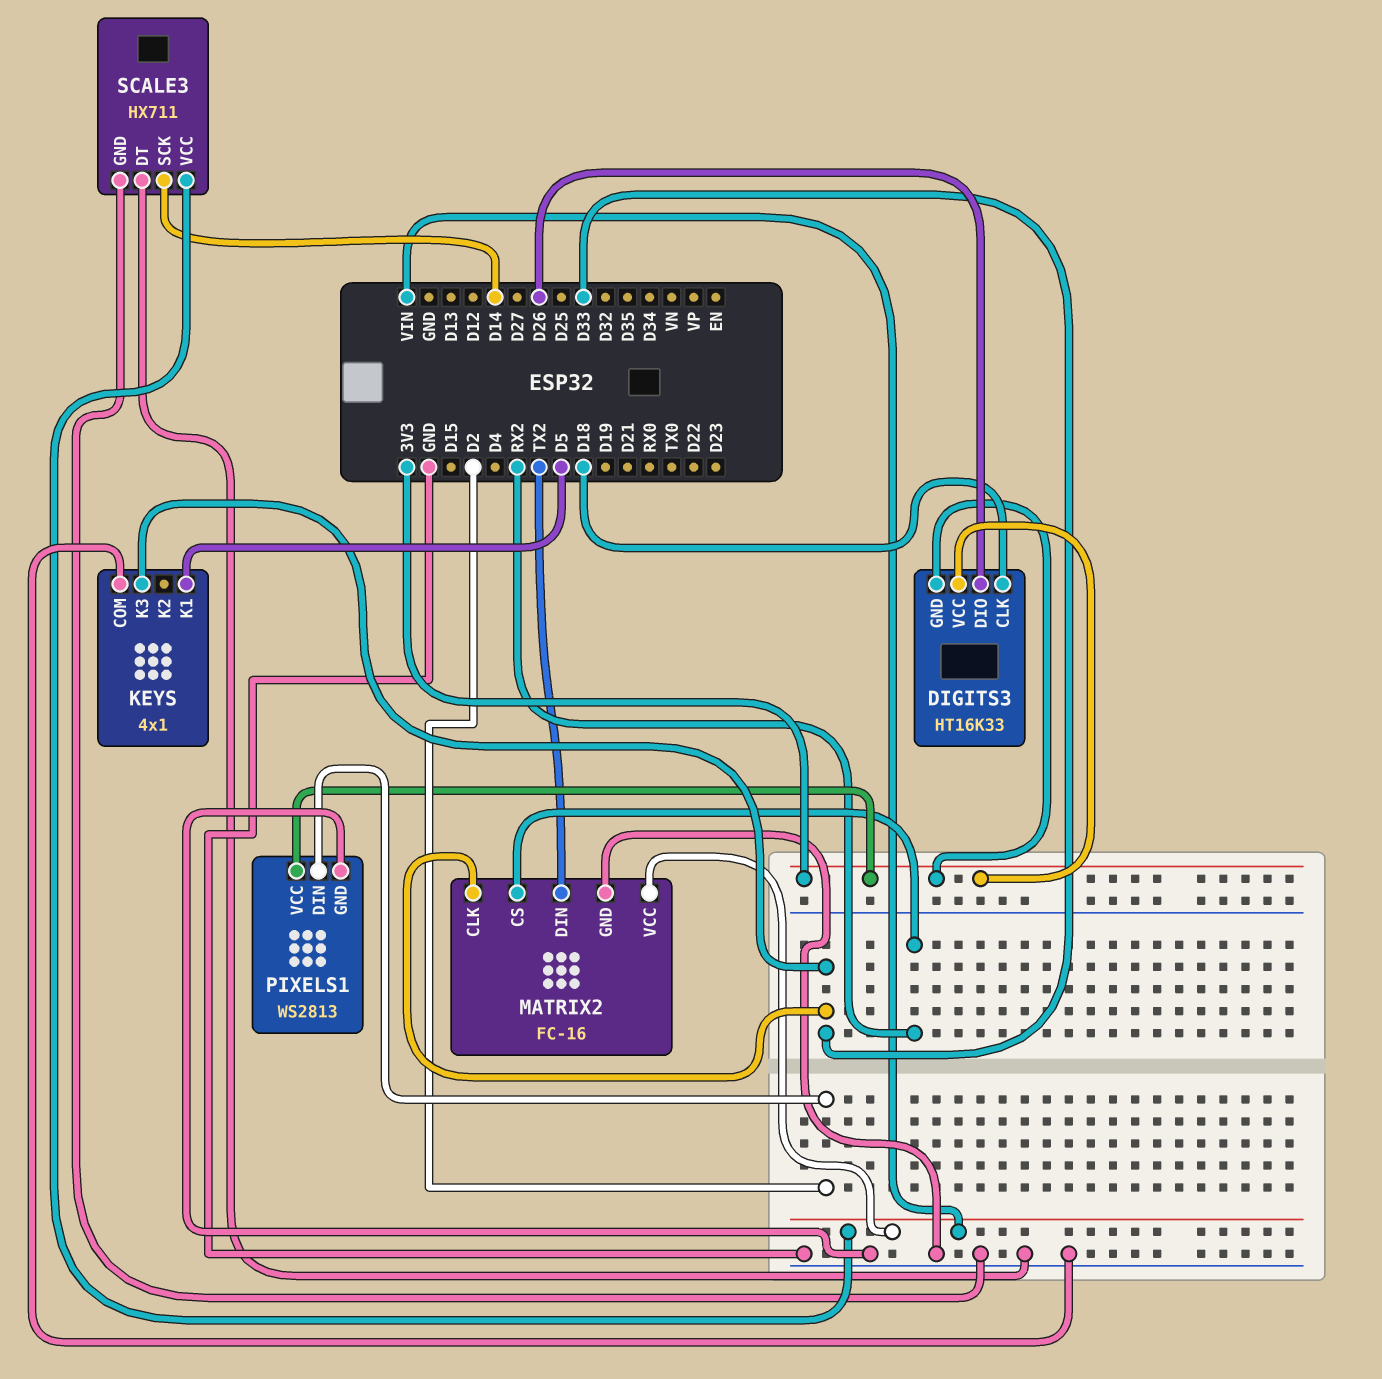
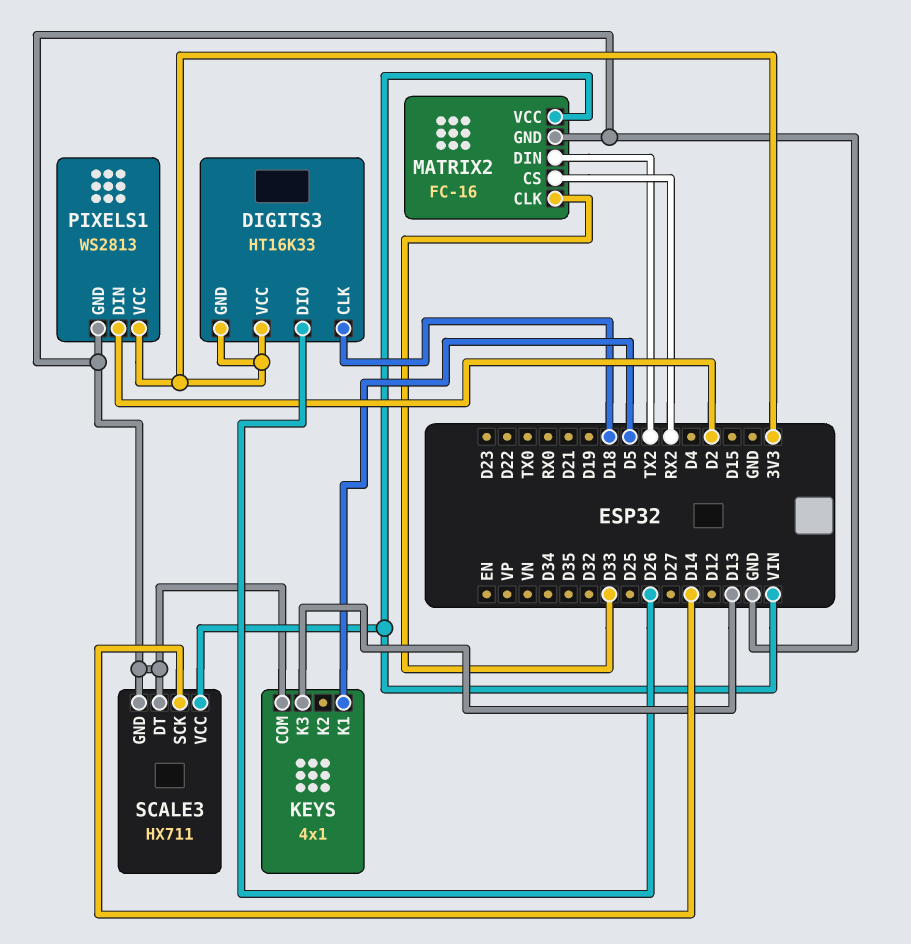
KEYS pin K3: D33 -> D13

